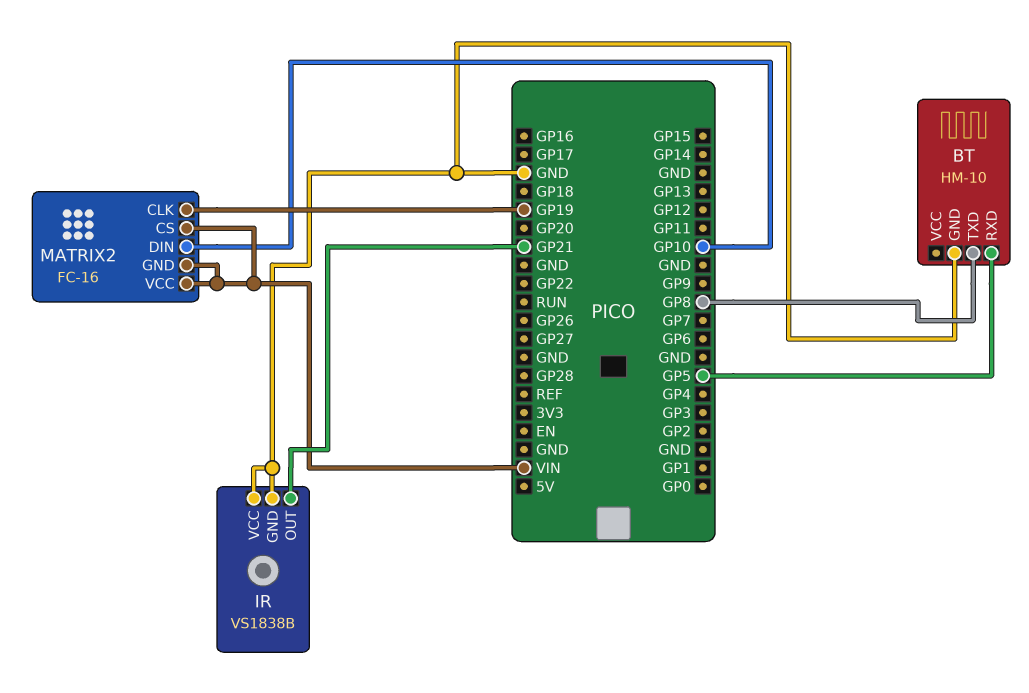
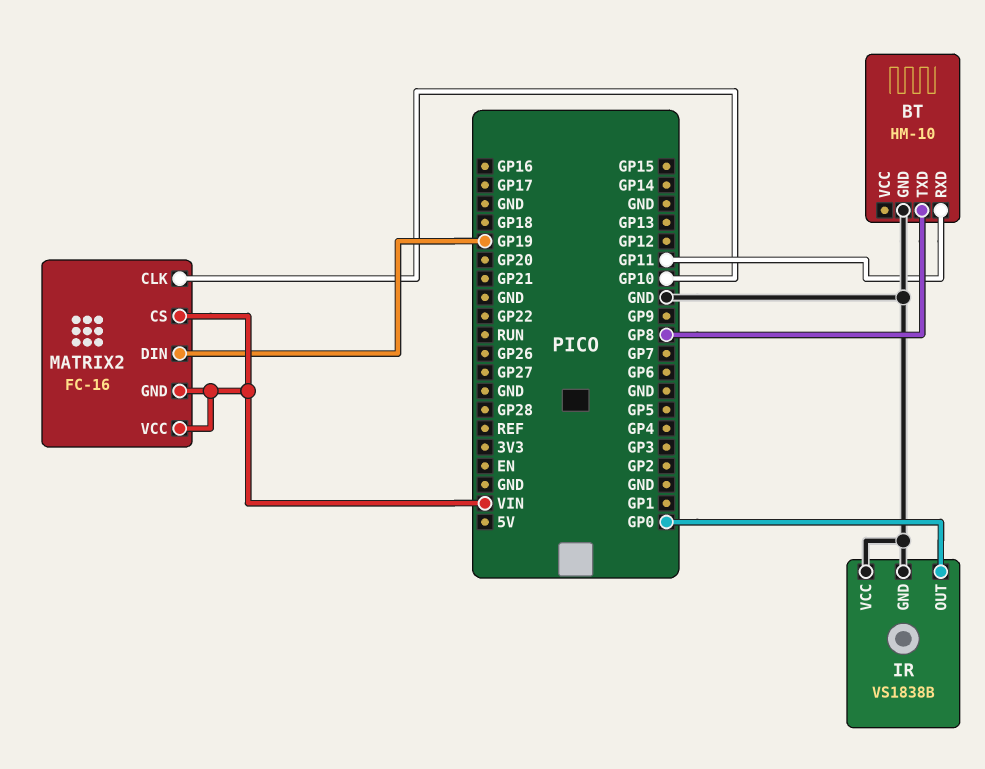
BT pin RXD: GP5 -> GP11
IR pin OUT: GP21 -> GP0
MATRIX2 pin CLK: GP19 -> GP10
MATRIX2 pin DIN: GP10 -> GP19

